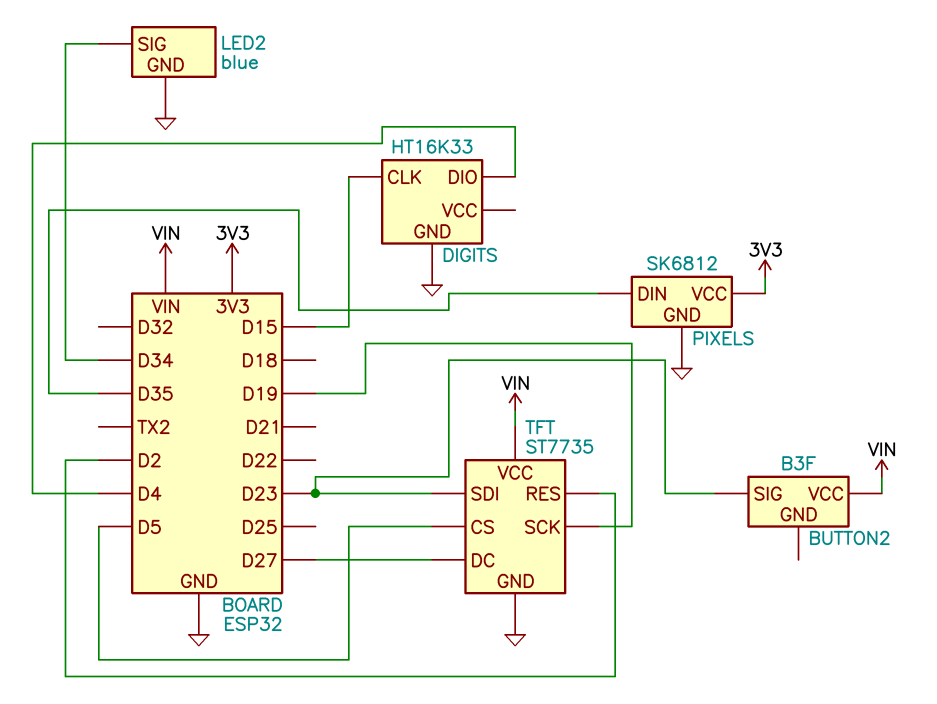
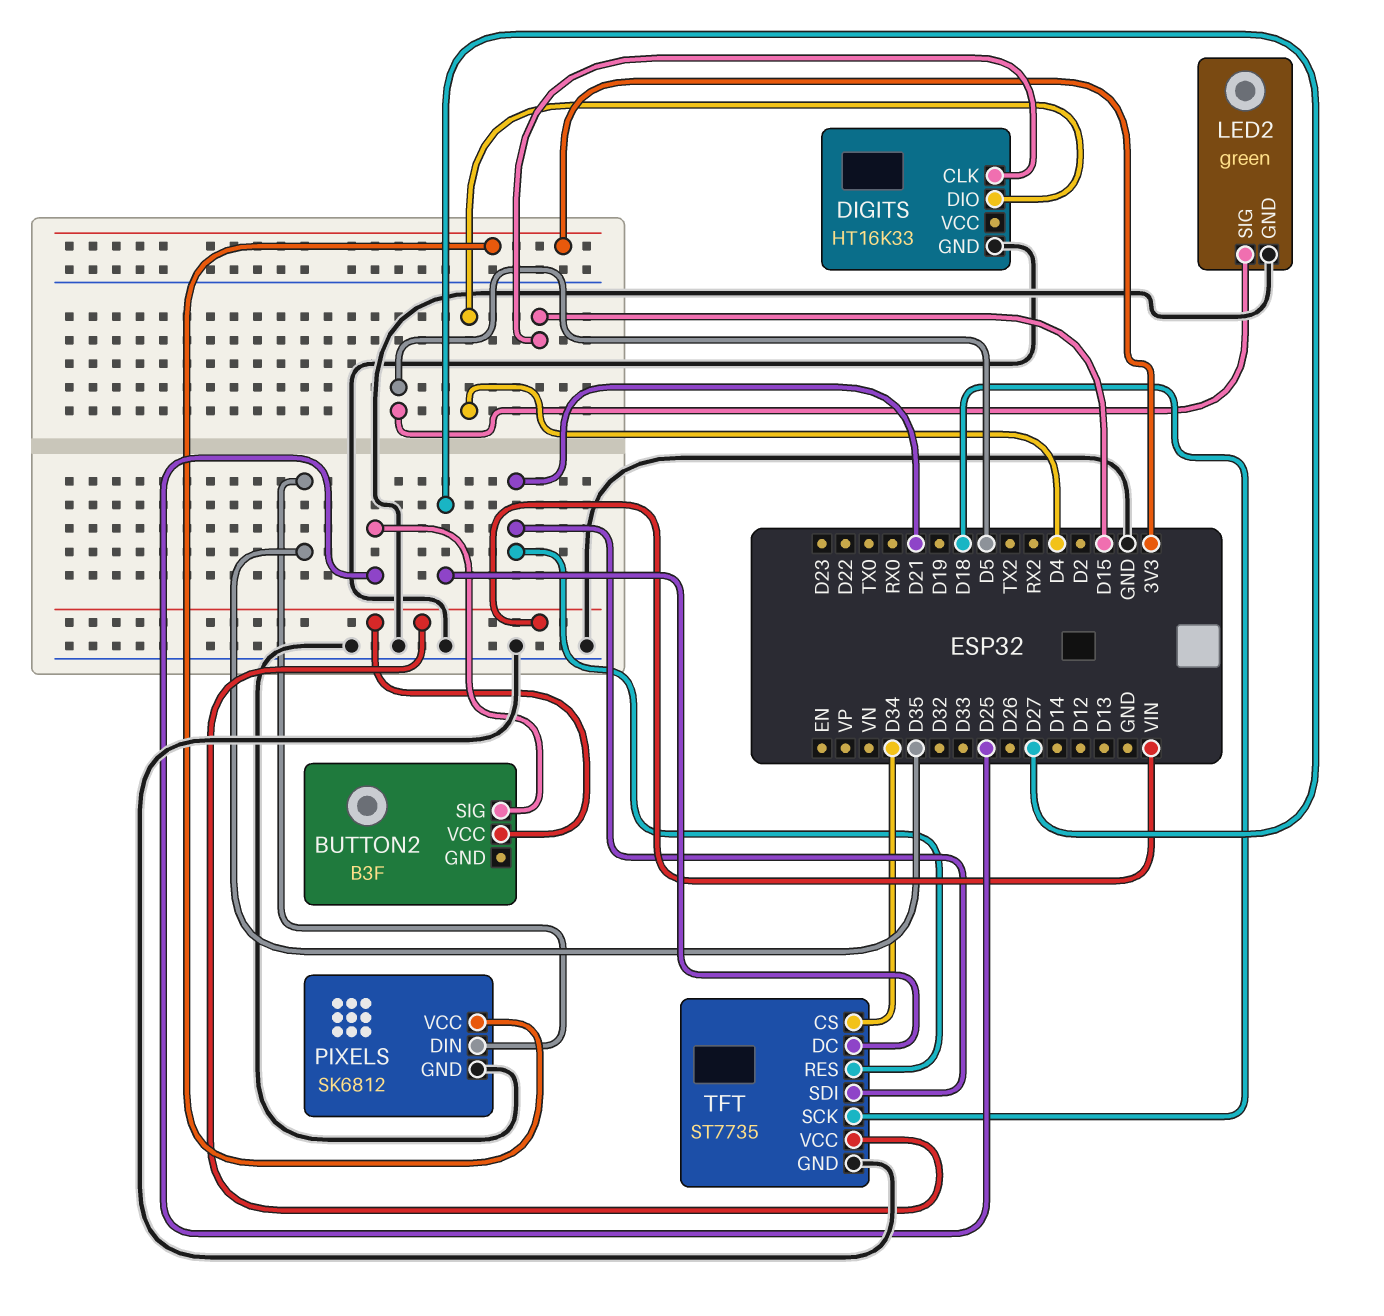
BUTTON2 pin SIG: D23 -> D25
LED2: blue -> green
LED2 pin SIG: D34 -> D5
TFT pin CS: D5 -> D34
TFT pin RES: D2 -> D21
TFT pin SCK: D19 -> D18
TFT pin SDI: D23 -> D21

